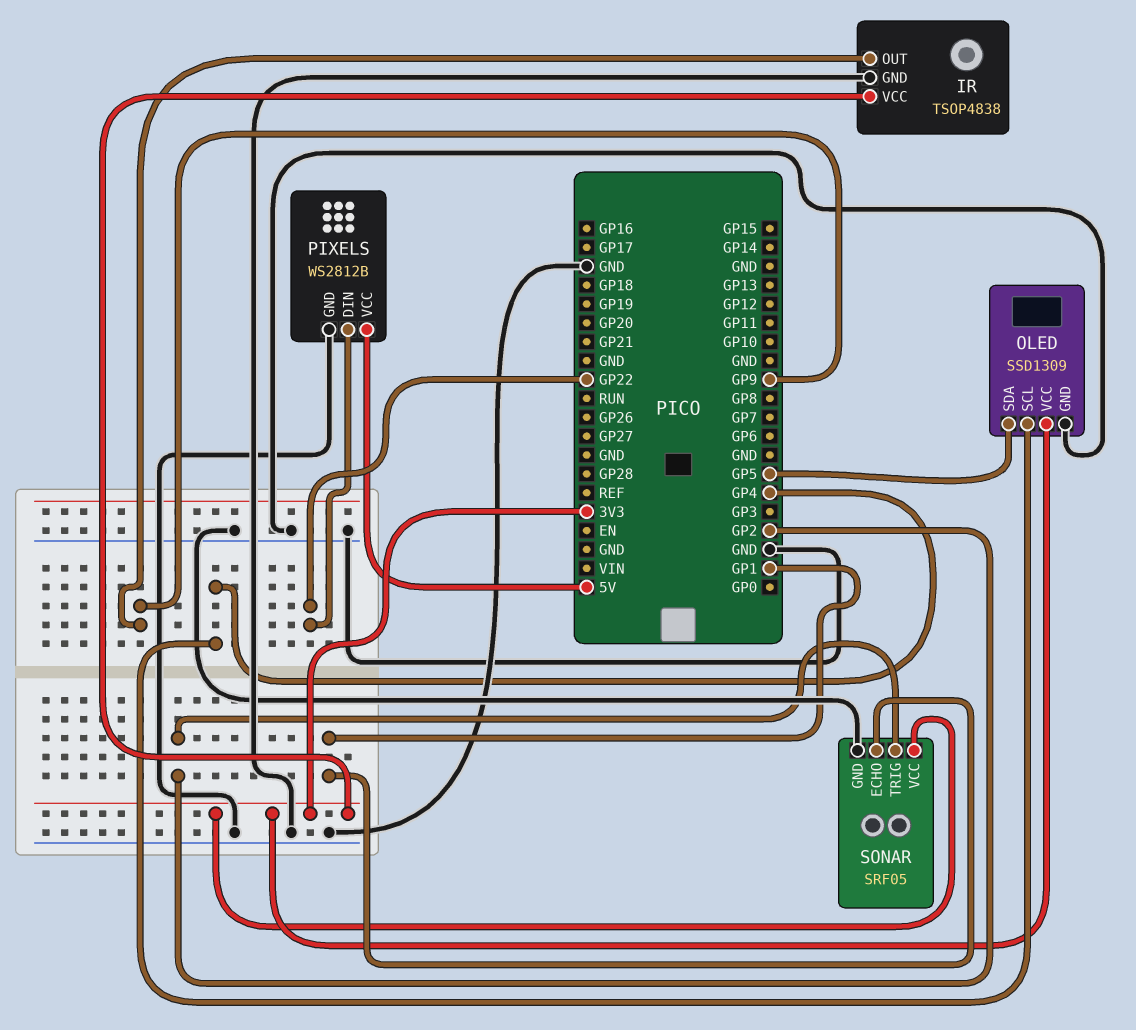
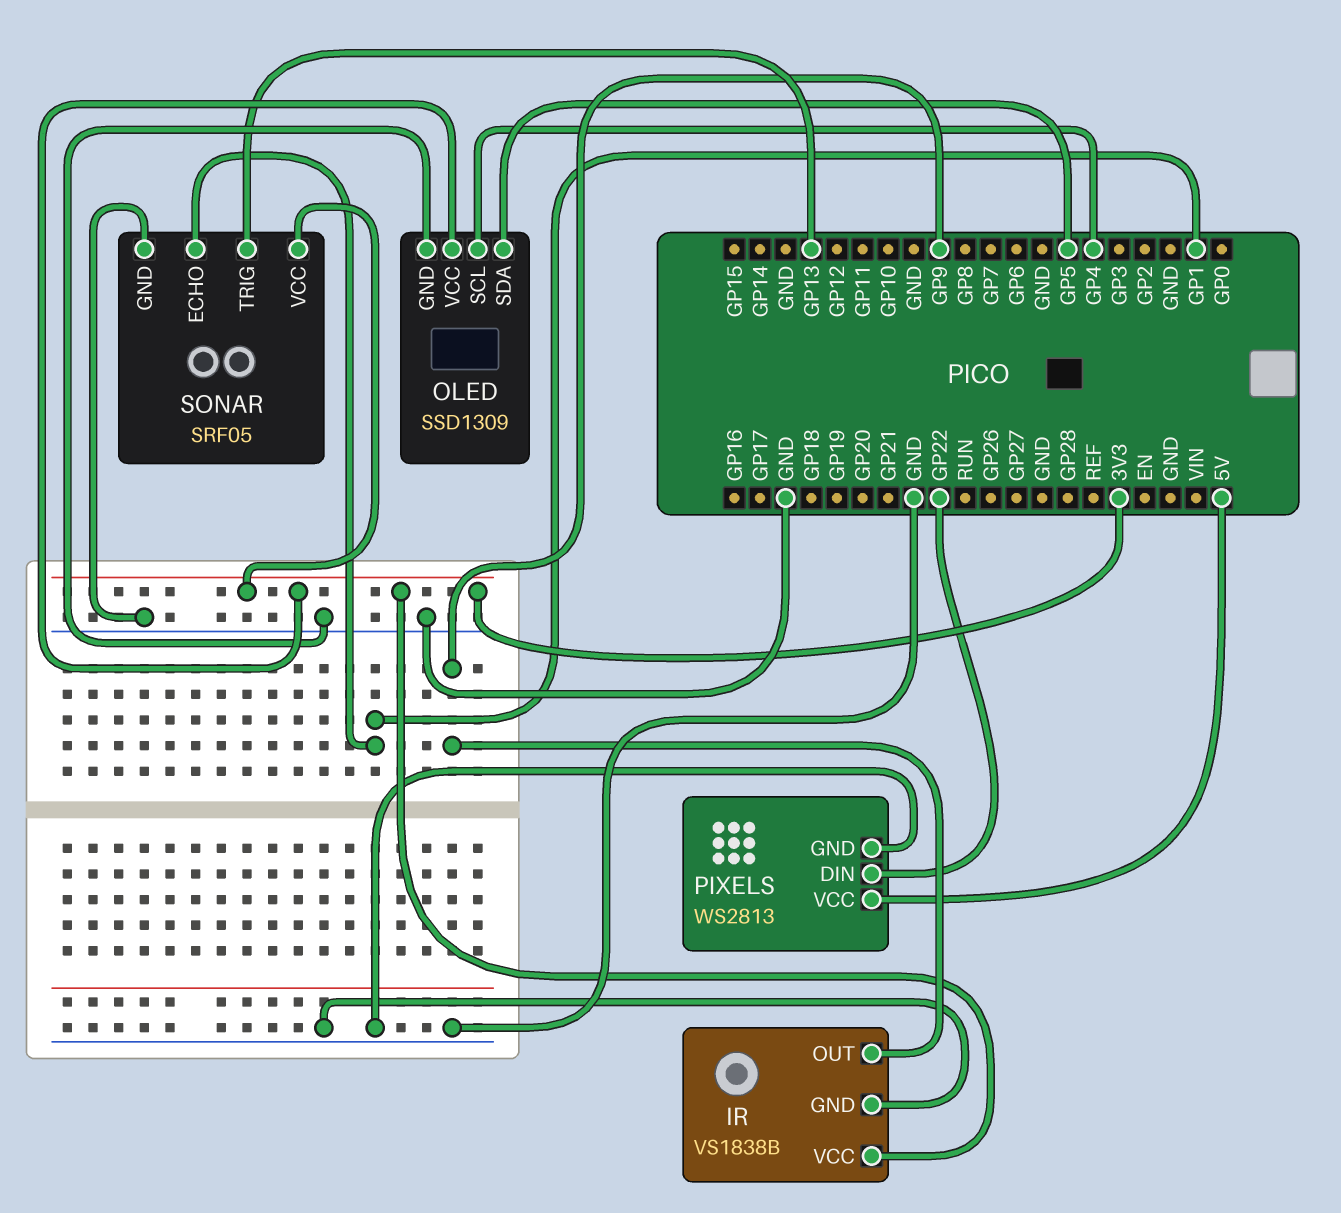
IR: TSOP4838 -> VS1838B
PIXELS: WS2812B -> WS2813
SONAR pin TRIG: GP2 -> GP13

